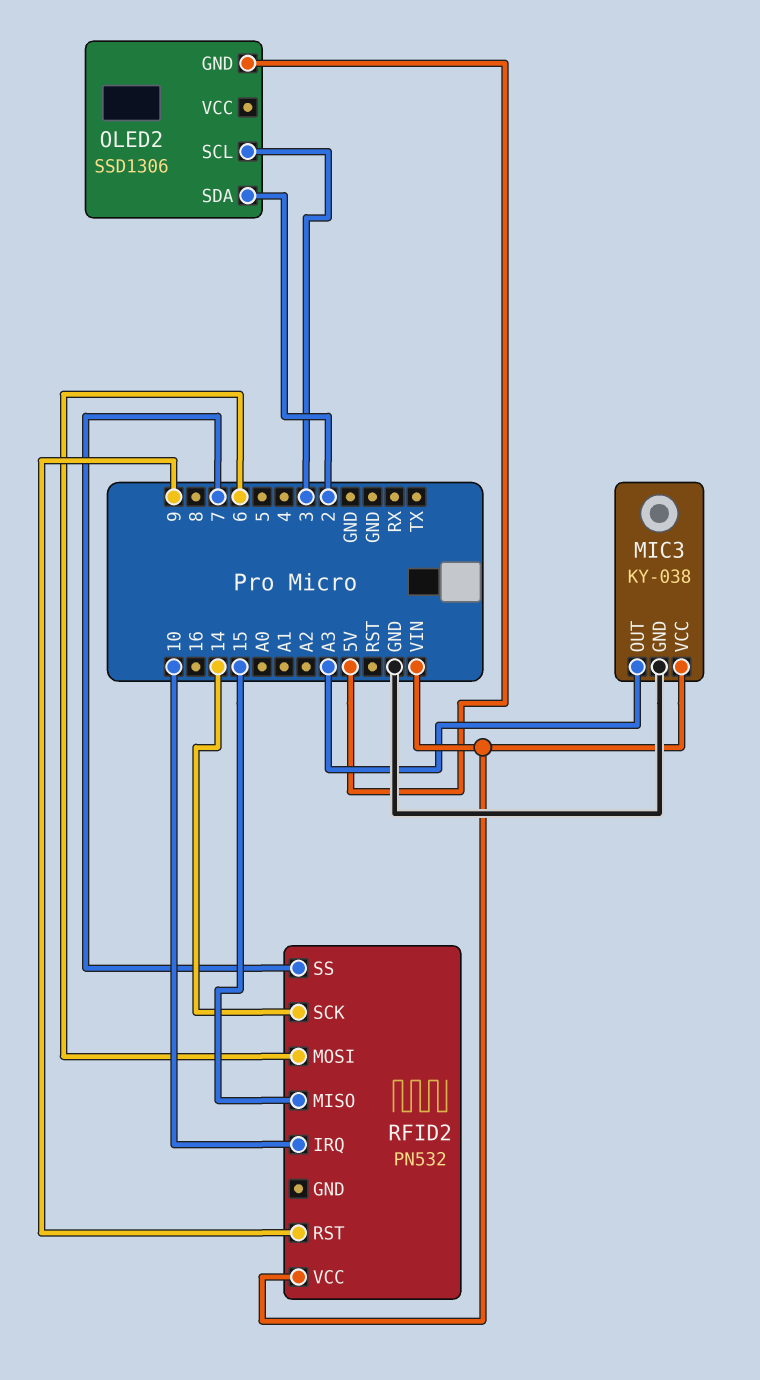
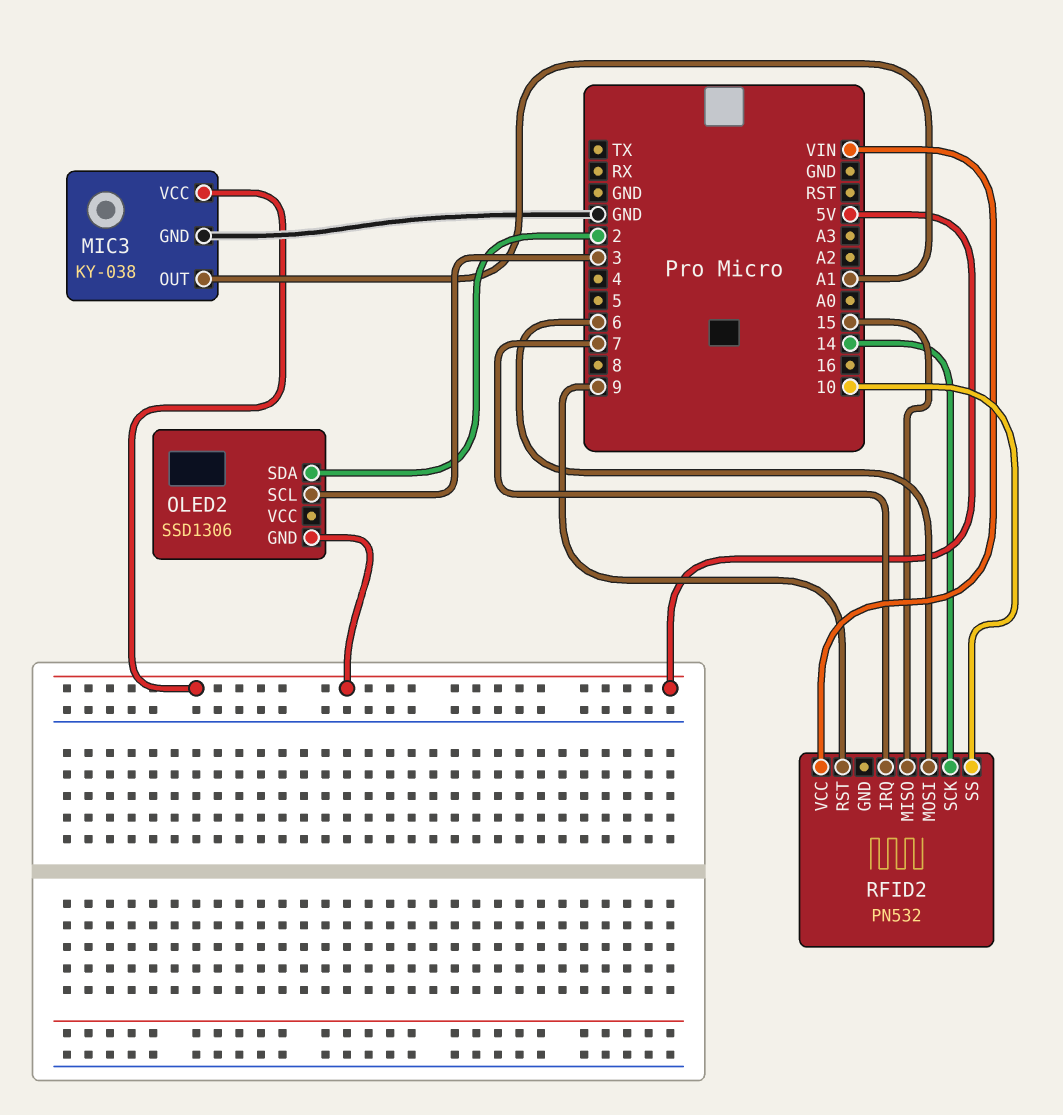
MIC3 pin OUT: A3 -> A1
MIC3 pin VCC: VIN -> 5V
RFID2 pin IRQ: 10 -> 7
RFID2 pin SS: 7 -> 10

